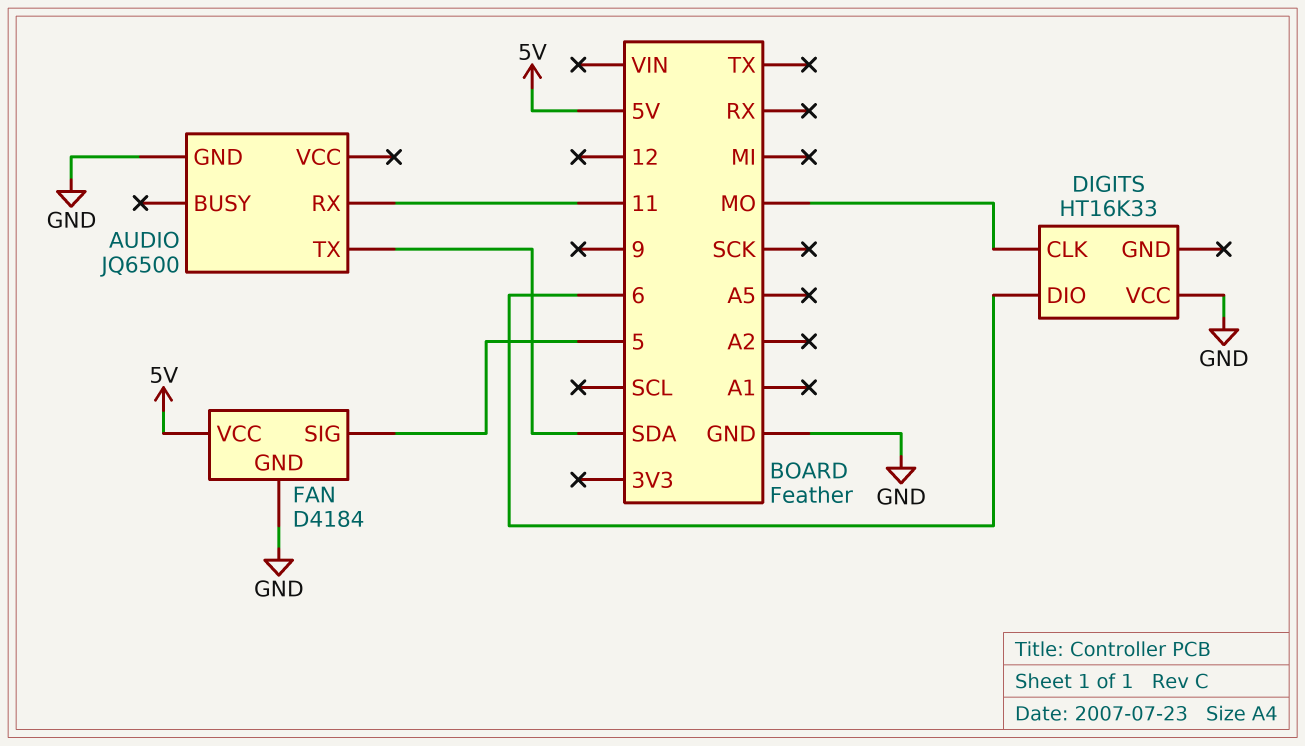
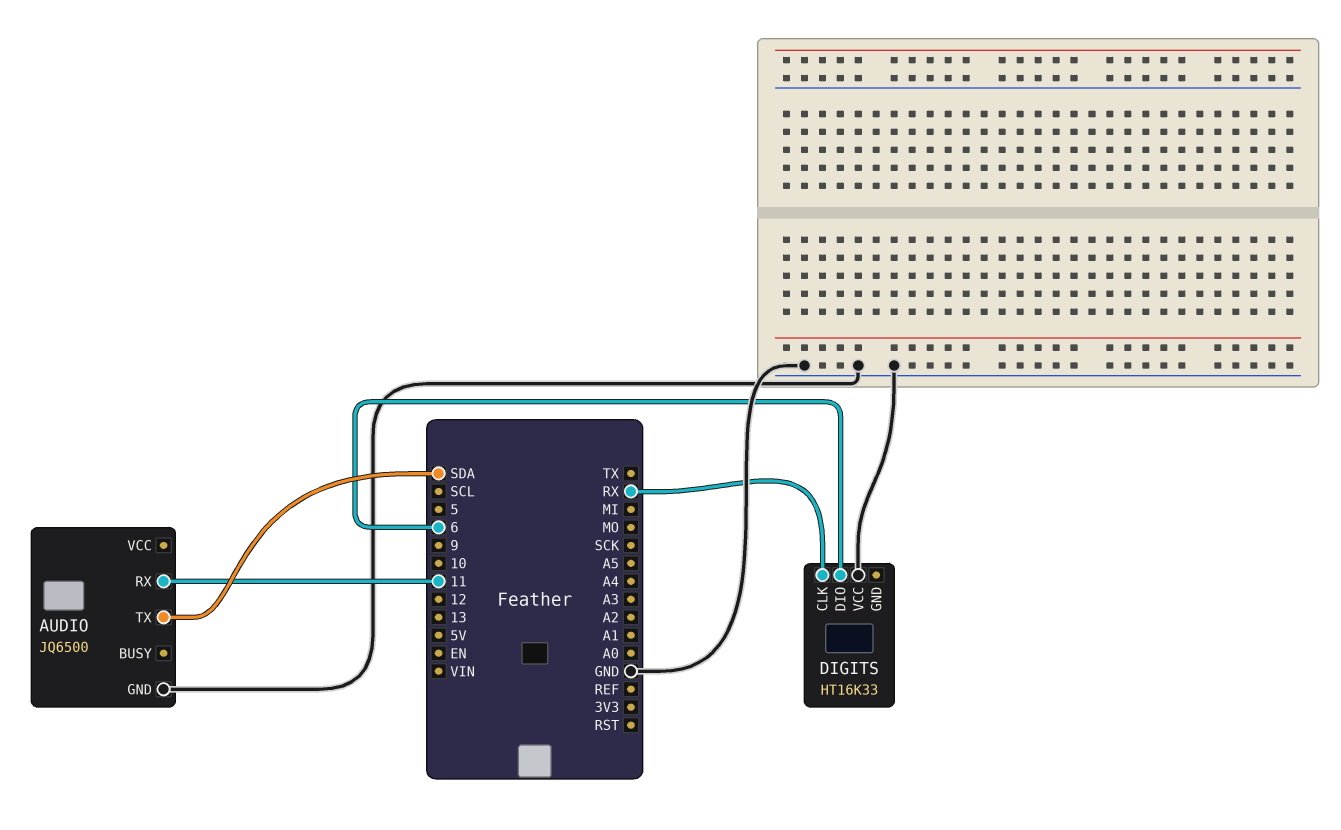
DIGITS pin CLK: MO -> RX
FAN: D4184 -> none
FAN pin GND: GND -> none
FAN pin SIG: 5 -> none
FAN pin VCC: 5V -> none

